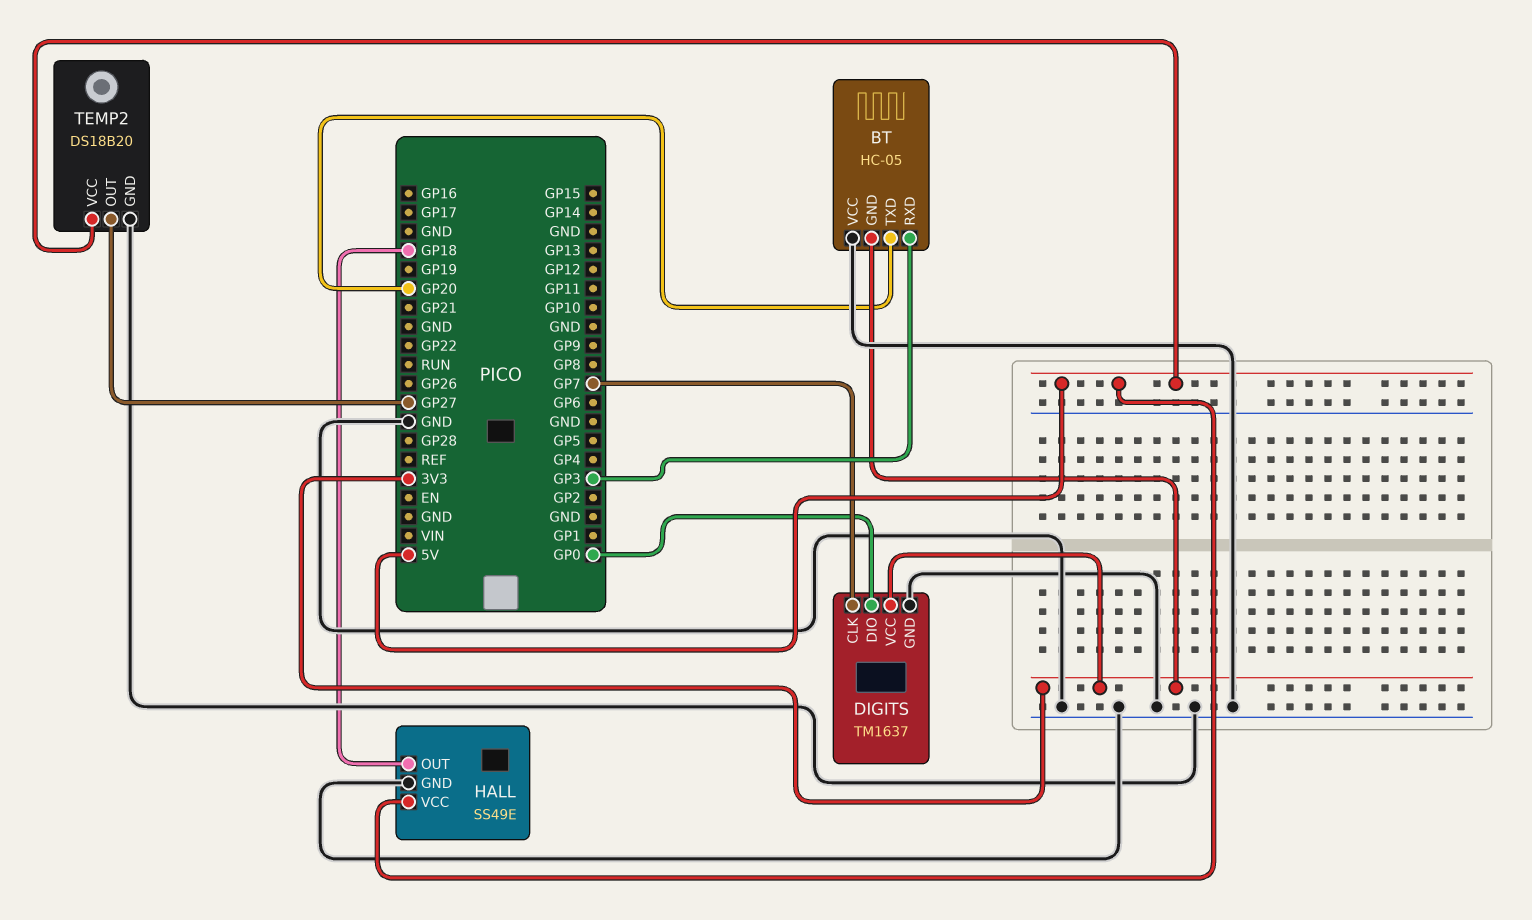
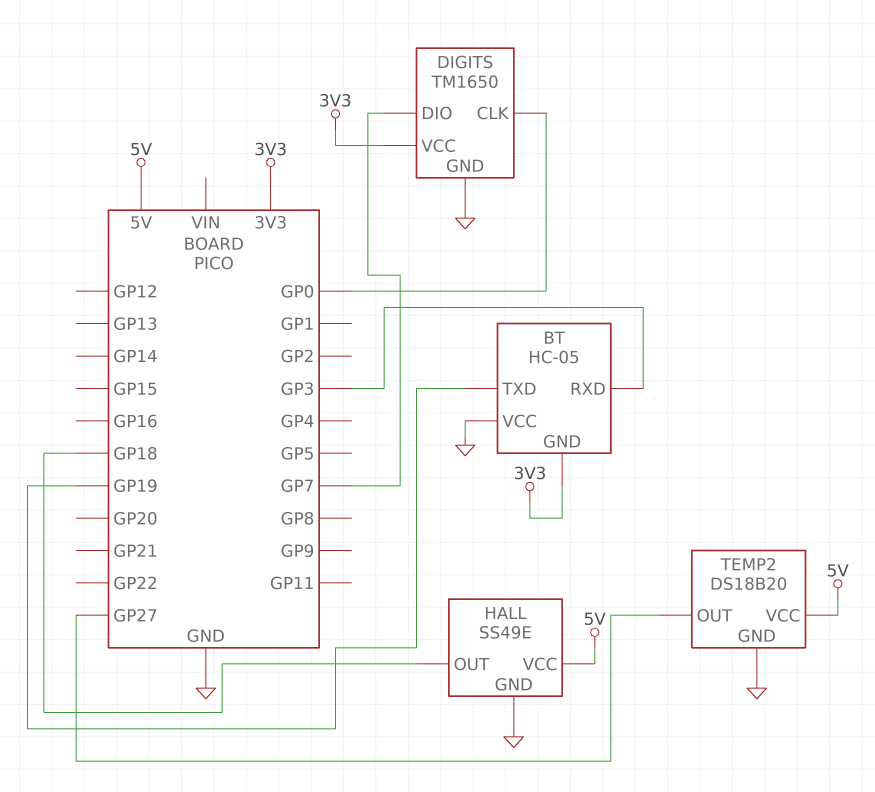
BT pin TXD: GP20 -> GP19
DIGITS: TM1637 -> TM1650
DIGITS pin CLK: GP7 -> GP0
DIGITS pin DIO: GP0 -> GP7

